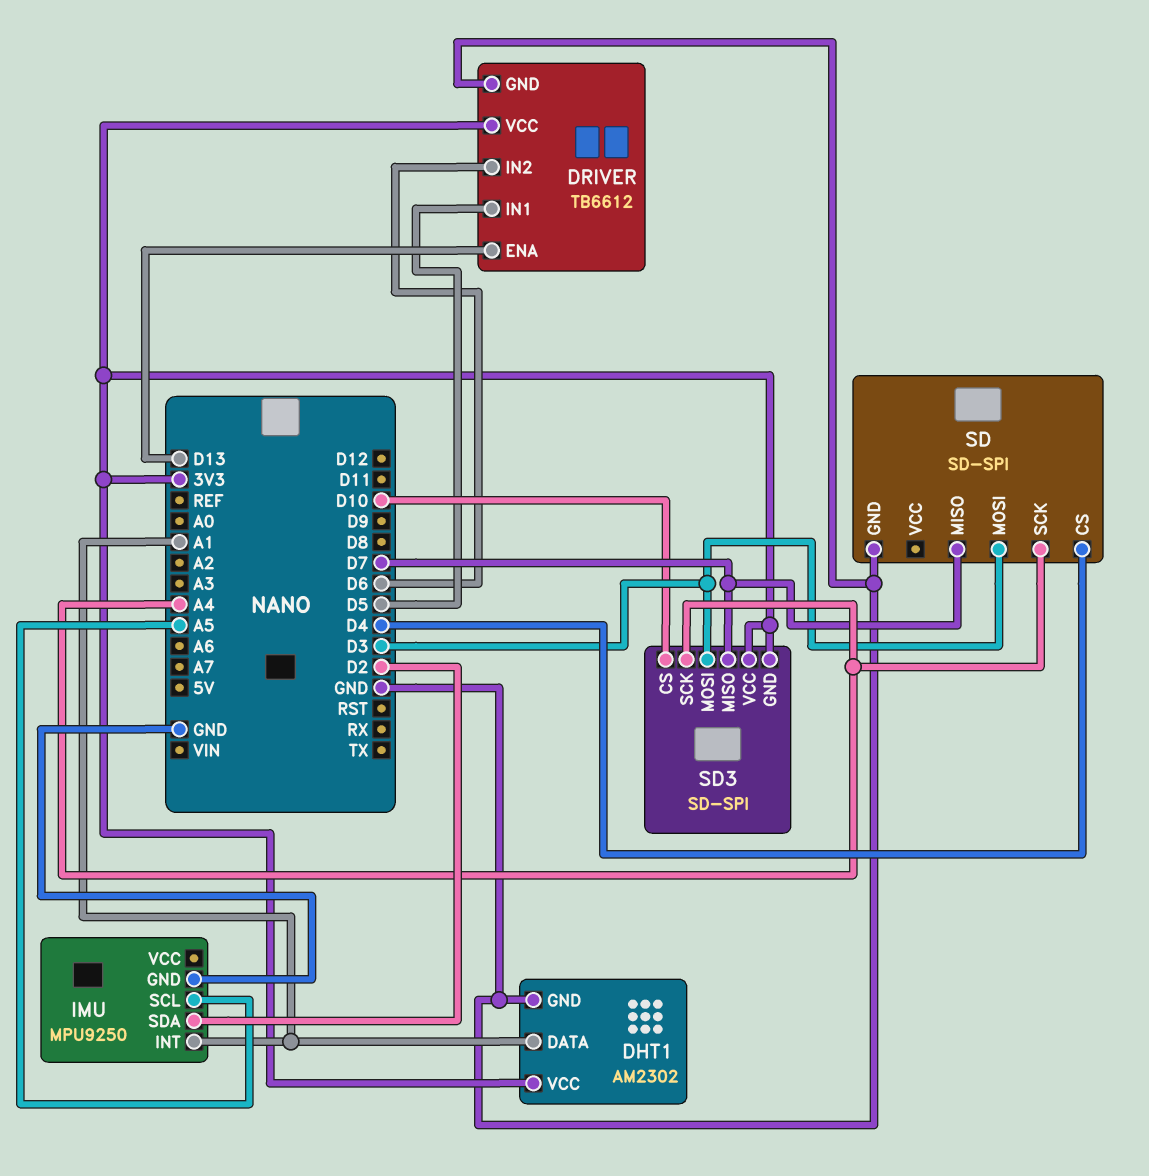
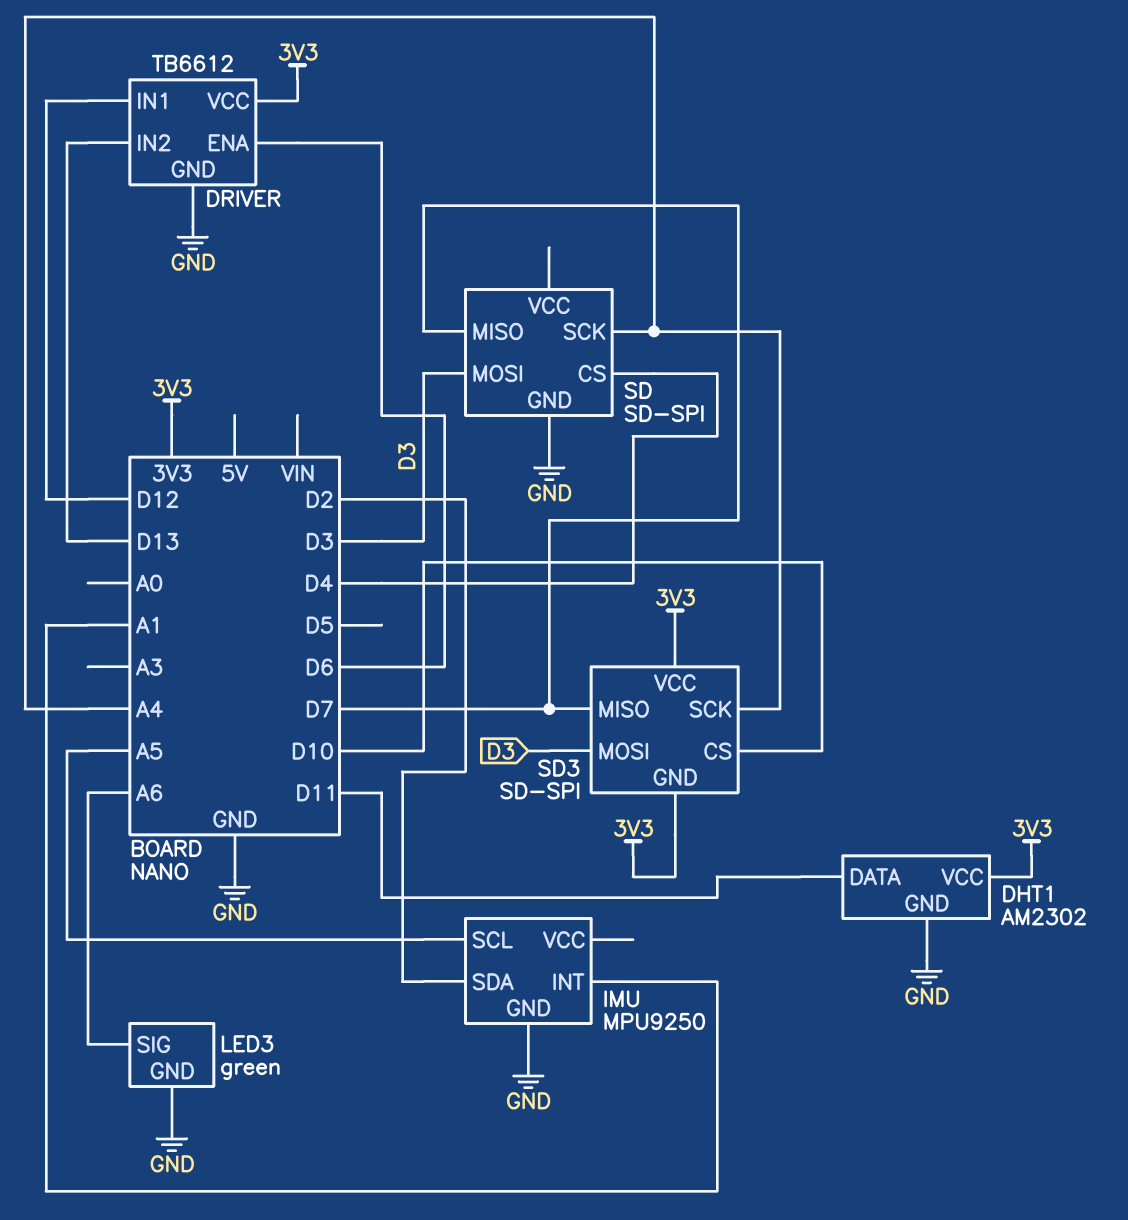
DHT1 pin DATA: A1 -> D11
DRIVER pin ENA: D13 -> D6
DRIVER pin IN1: D5 -> D12
DRIVER pin IN2: D6 -> D13
LED3: none -> green
LED3 pin GND: none -> GND
LED3 pin SIG: none -> A6

